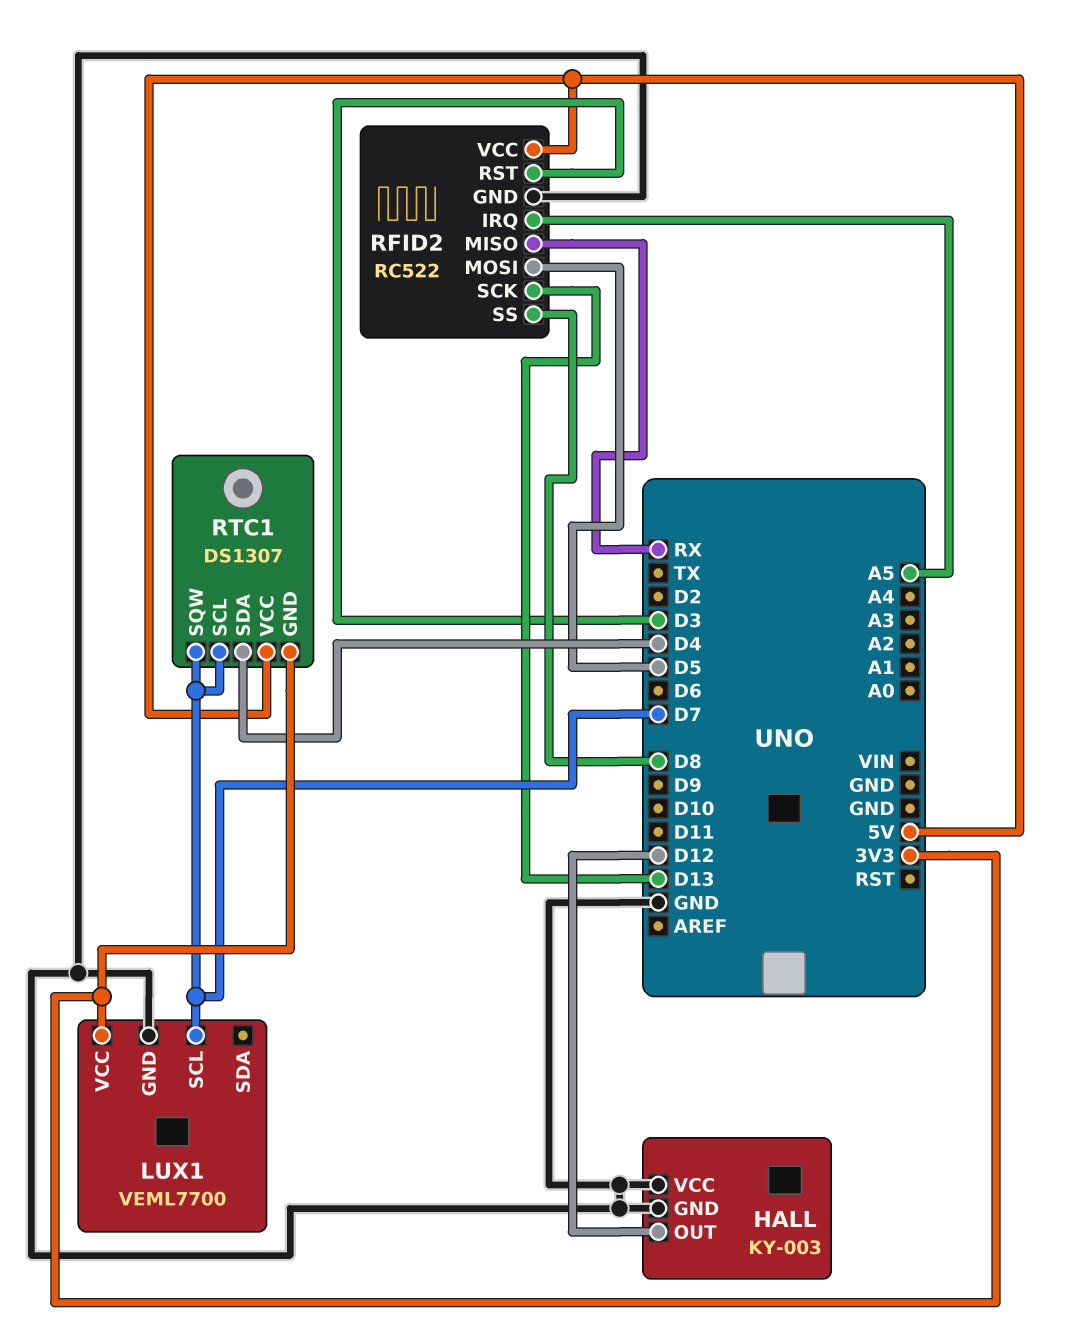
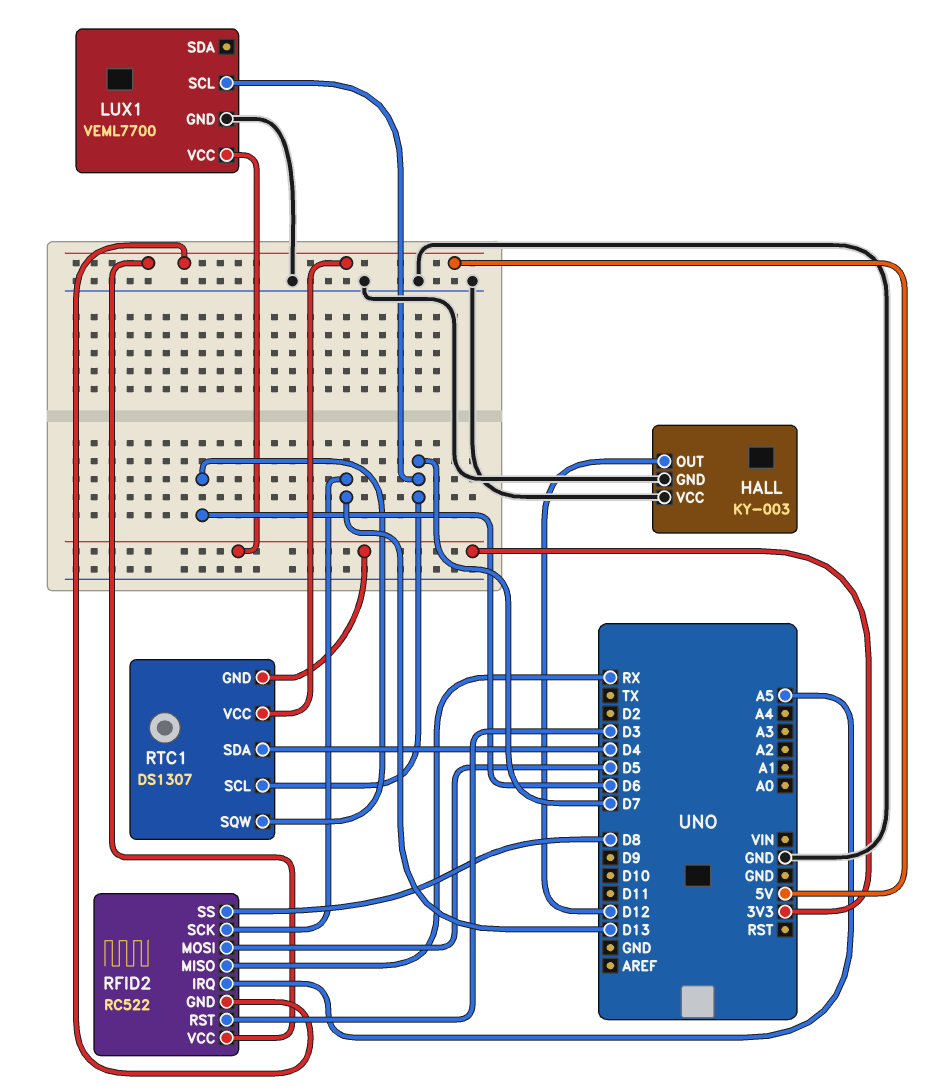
RFID2 pin GND: GND -> 5V
RTC1 pin SQW: D7 -> D6

